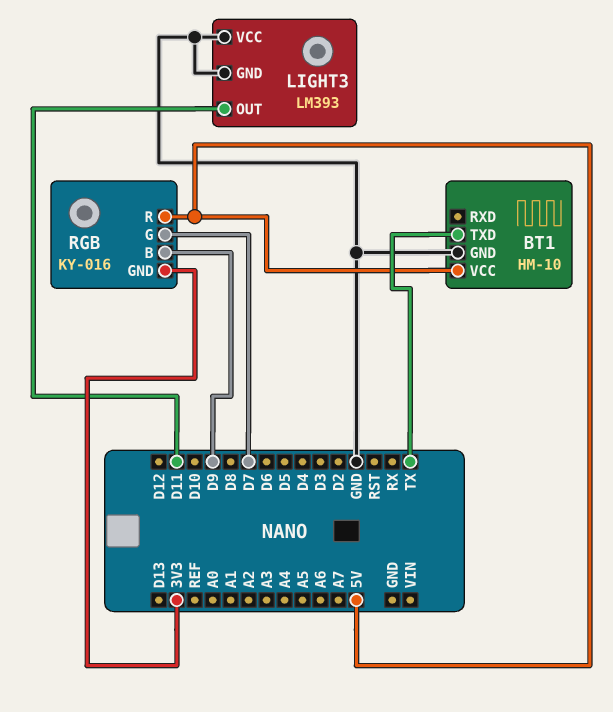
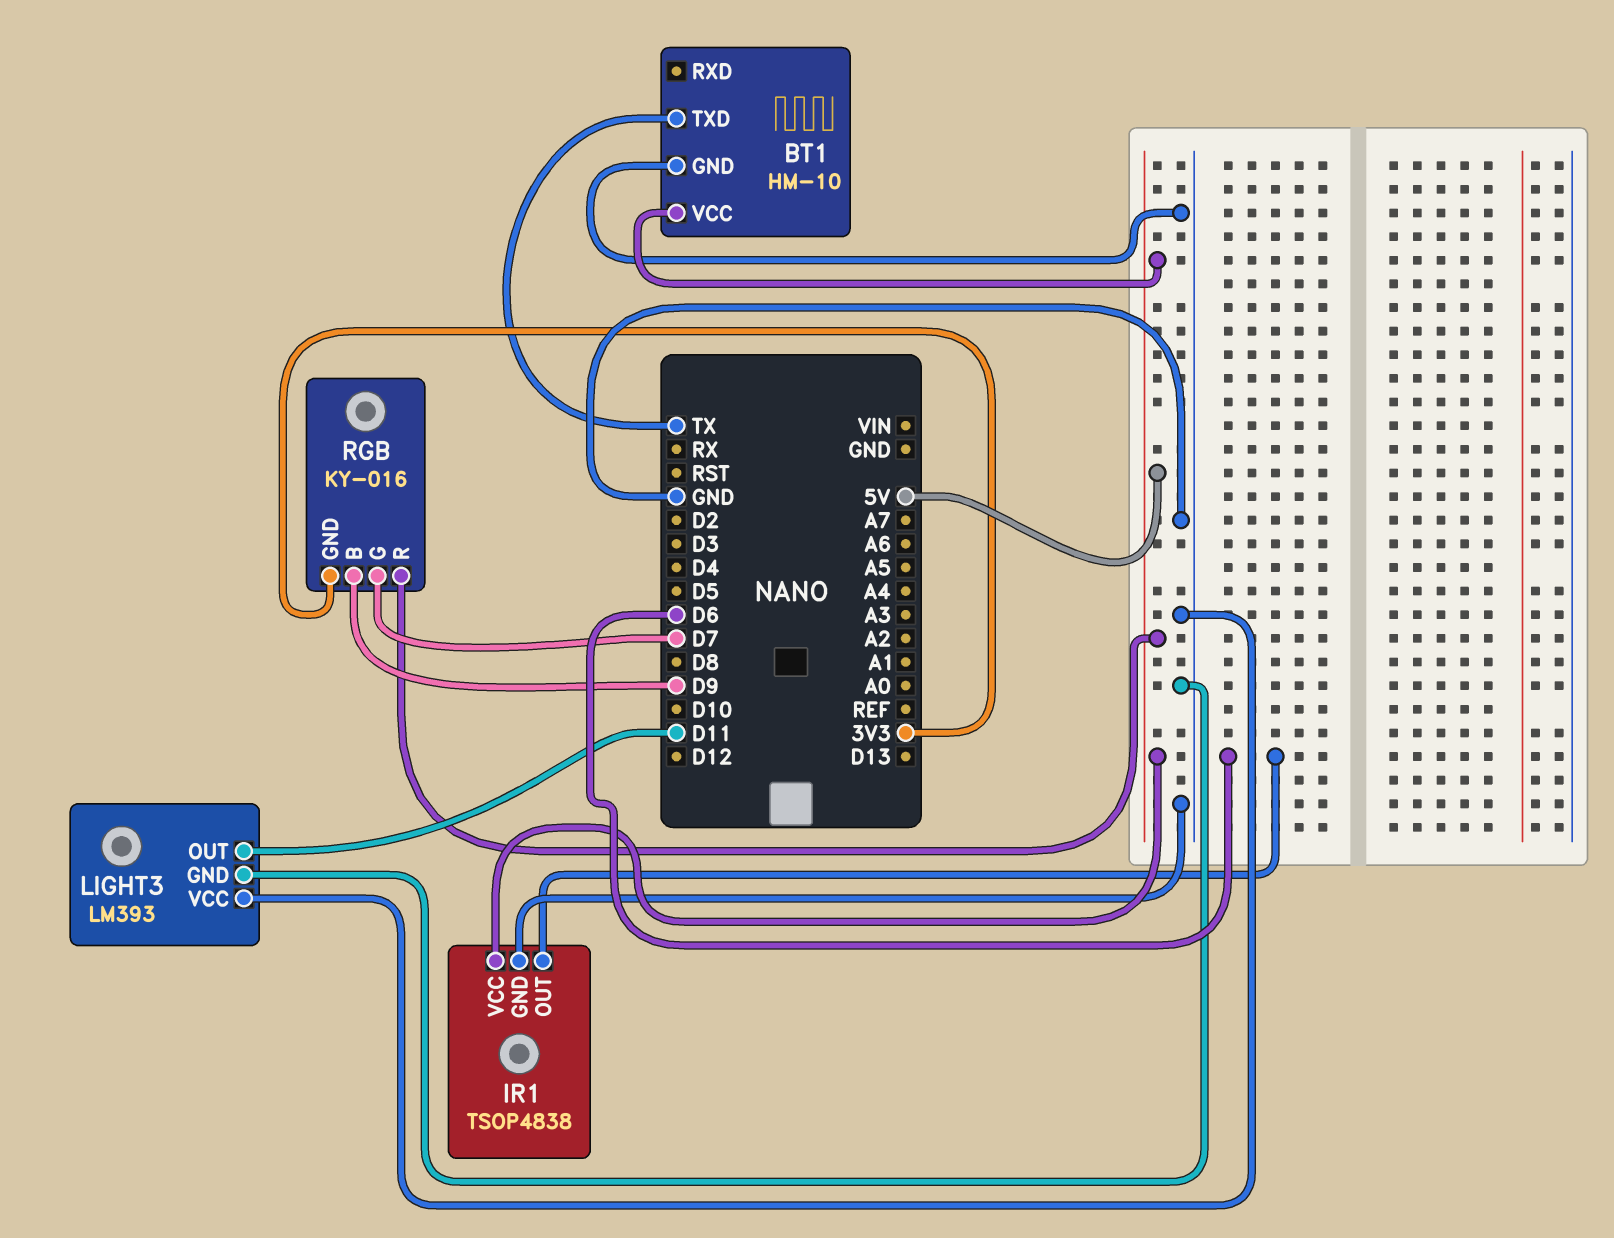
IR1: none -> TSOP4838
IR1 pin GND: none -> GND
IR1 pin OUT: none -> D6
IR1 pin VCC: none -> 5V

